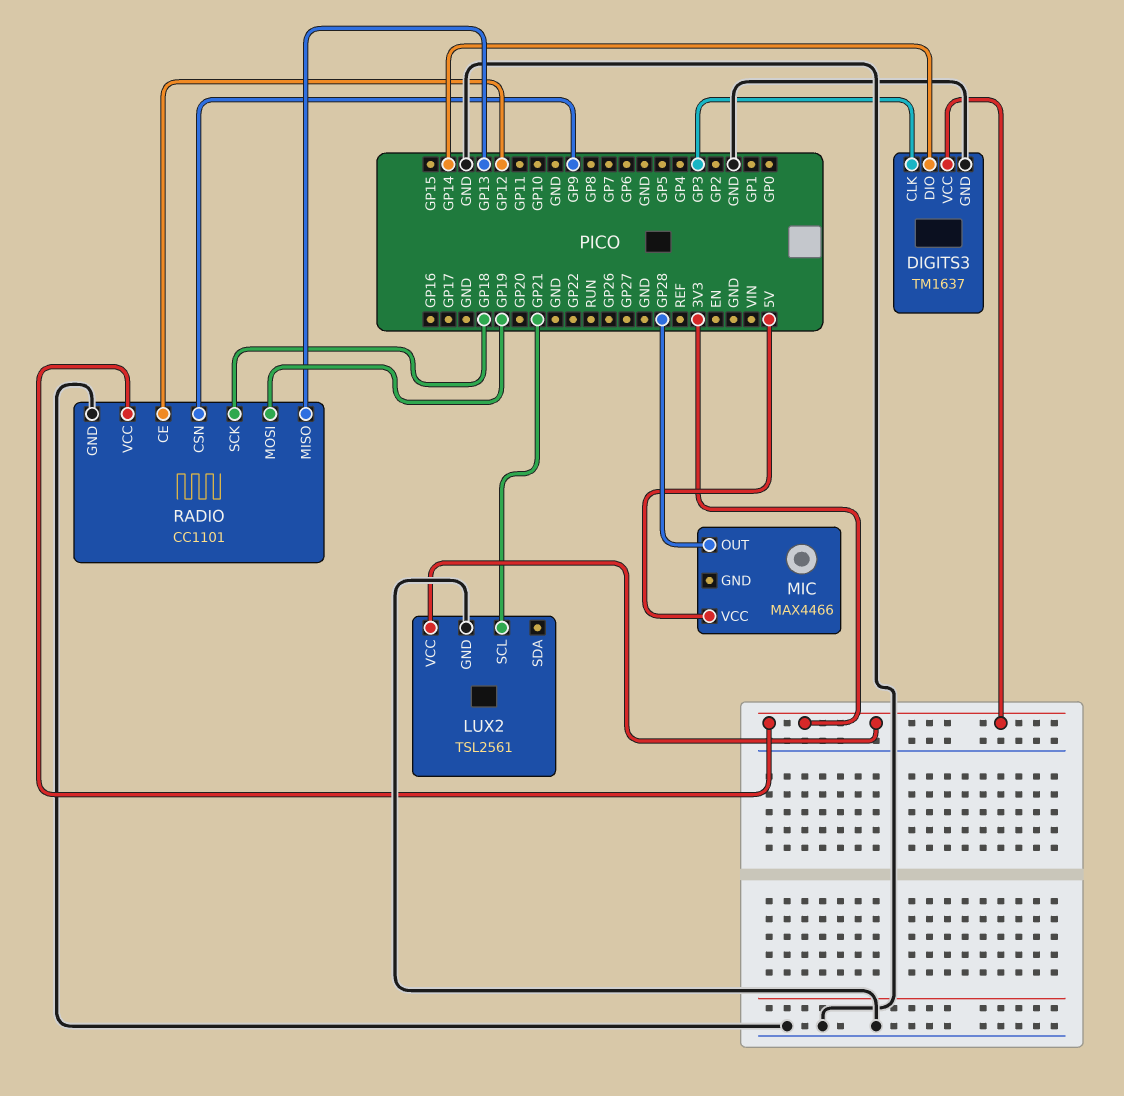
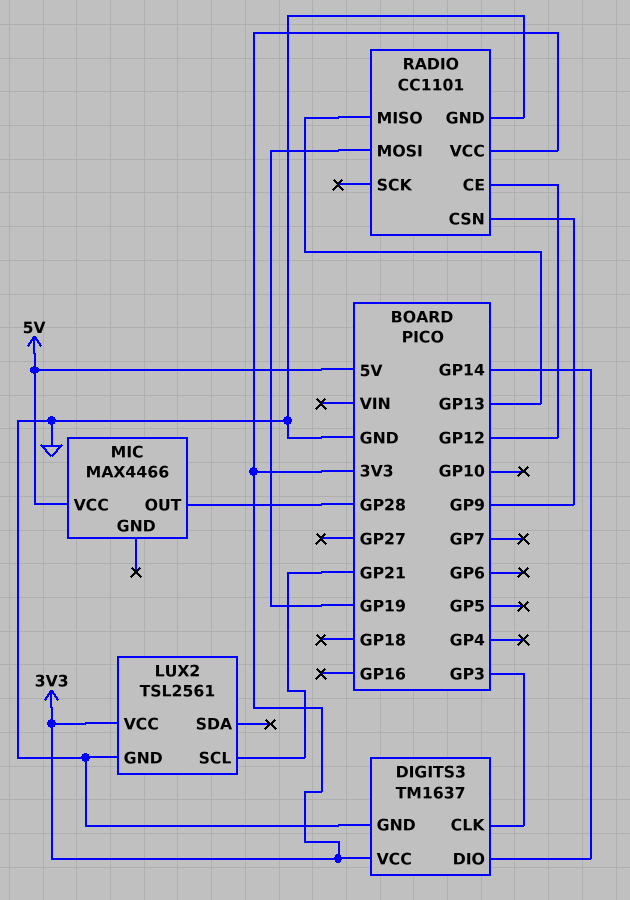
RADIO pin SCK: GP18 -> none

